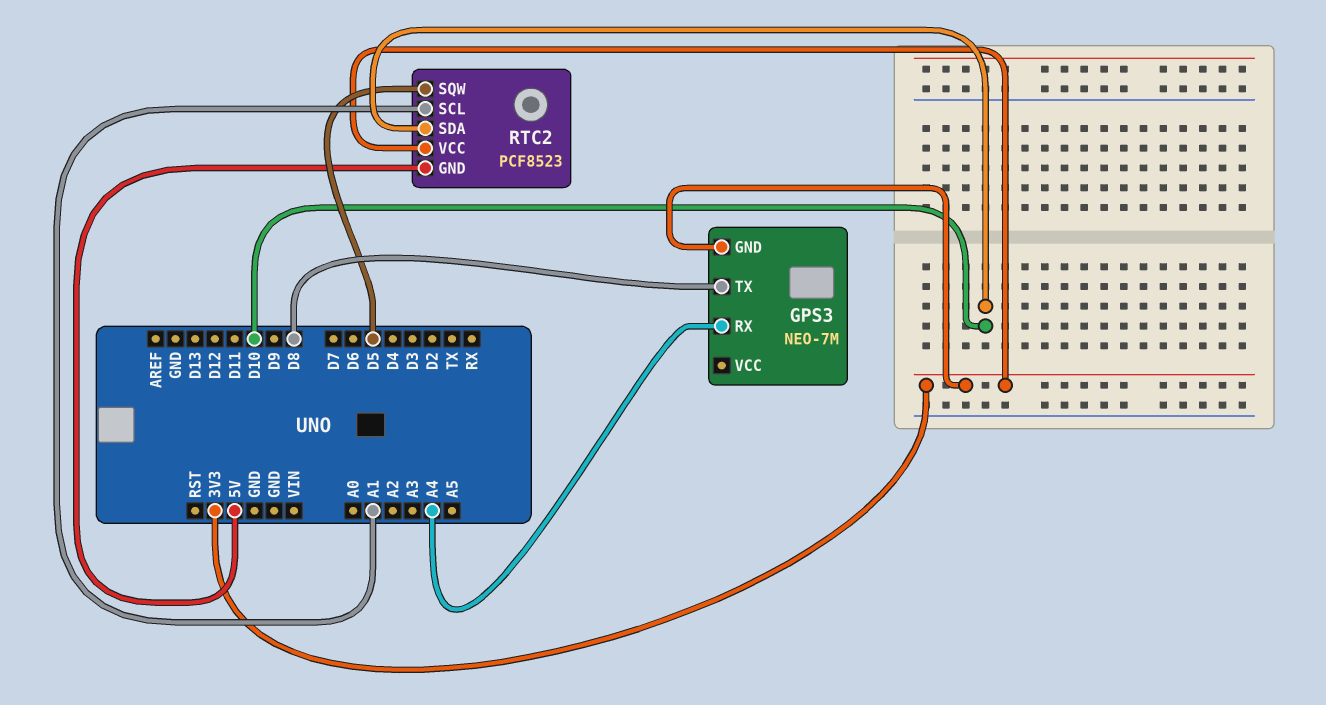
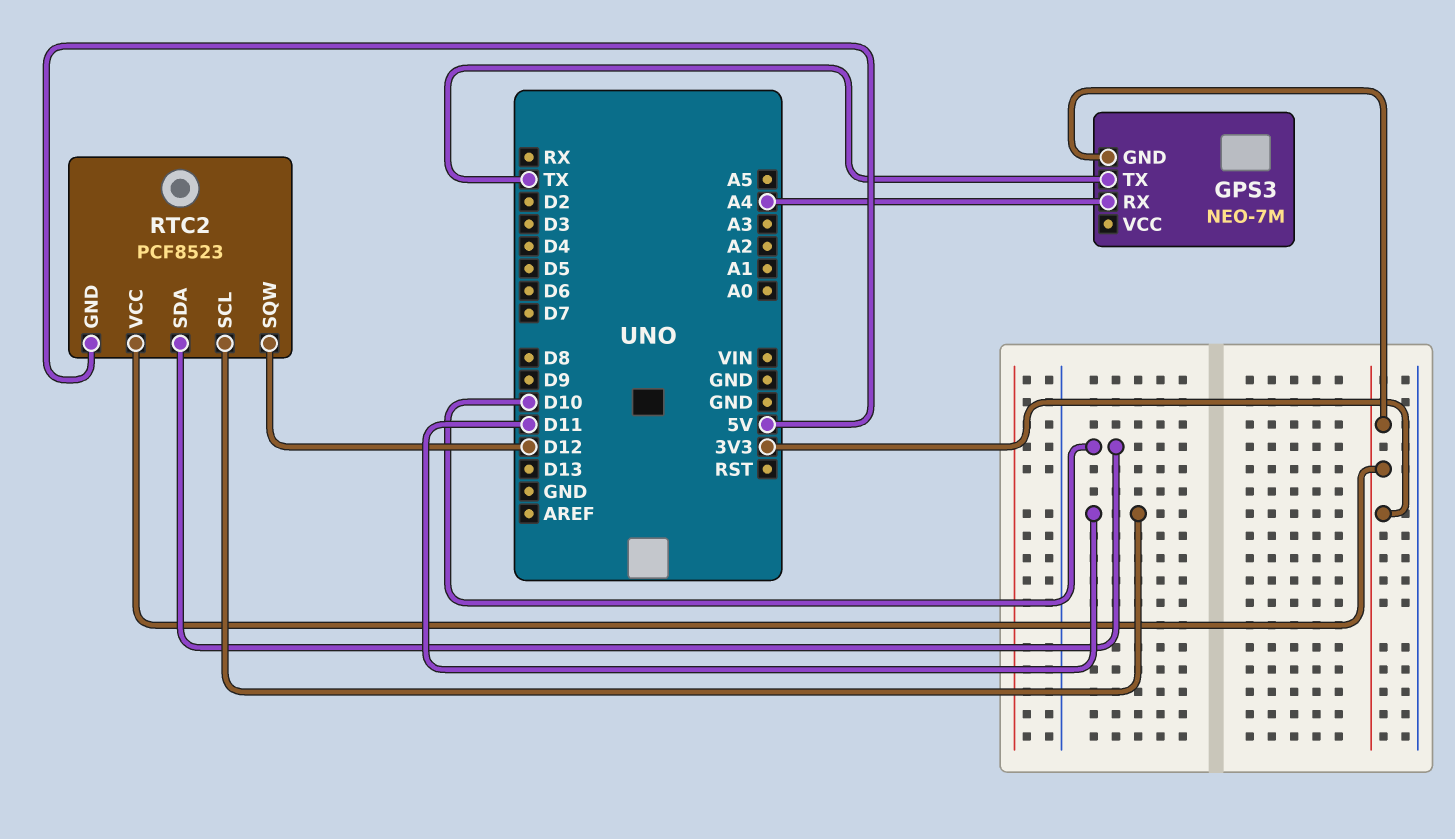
GPS3 pin TX: D8 -> TX
RTC2 pin SCL: A1 -> D11
RTC2 pin SQW: D5 -> D12

